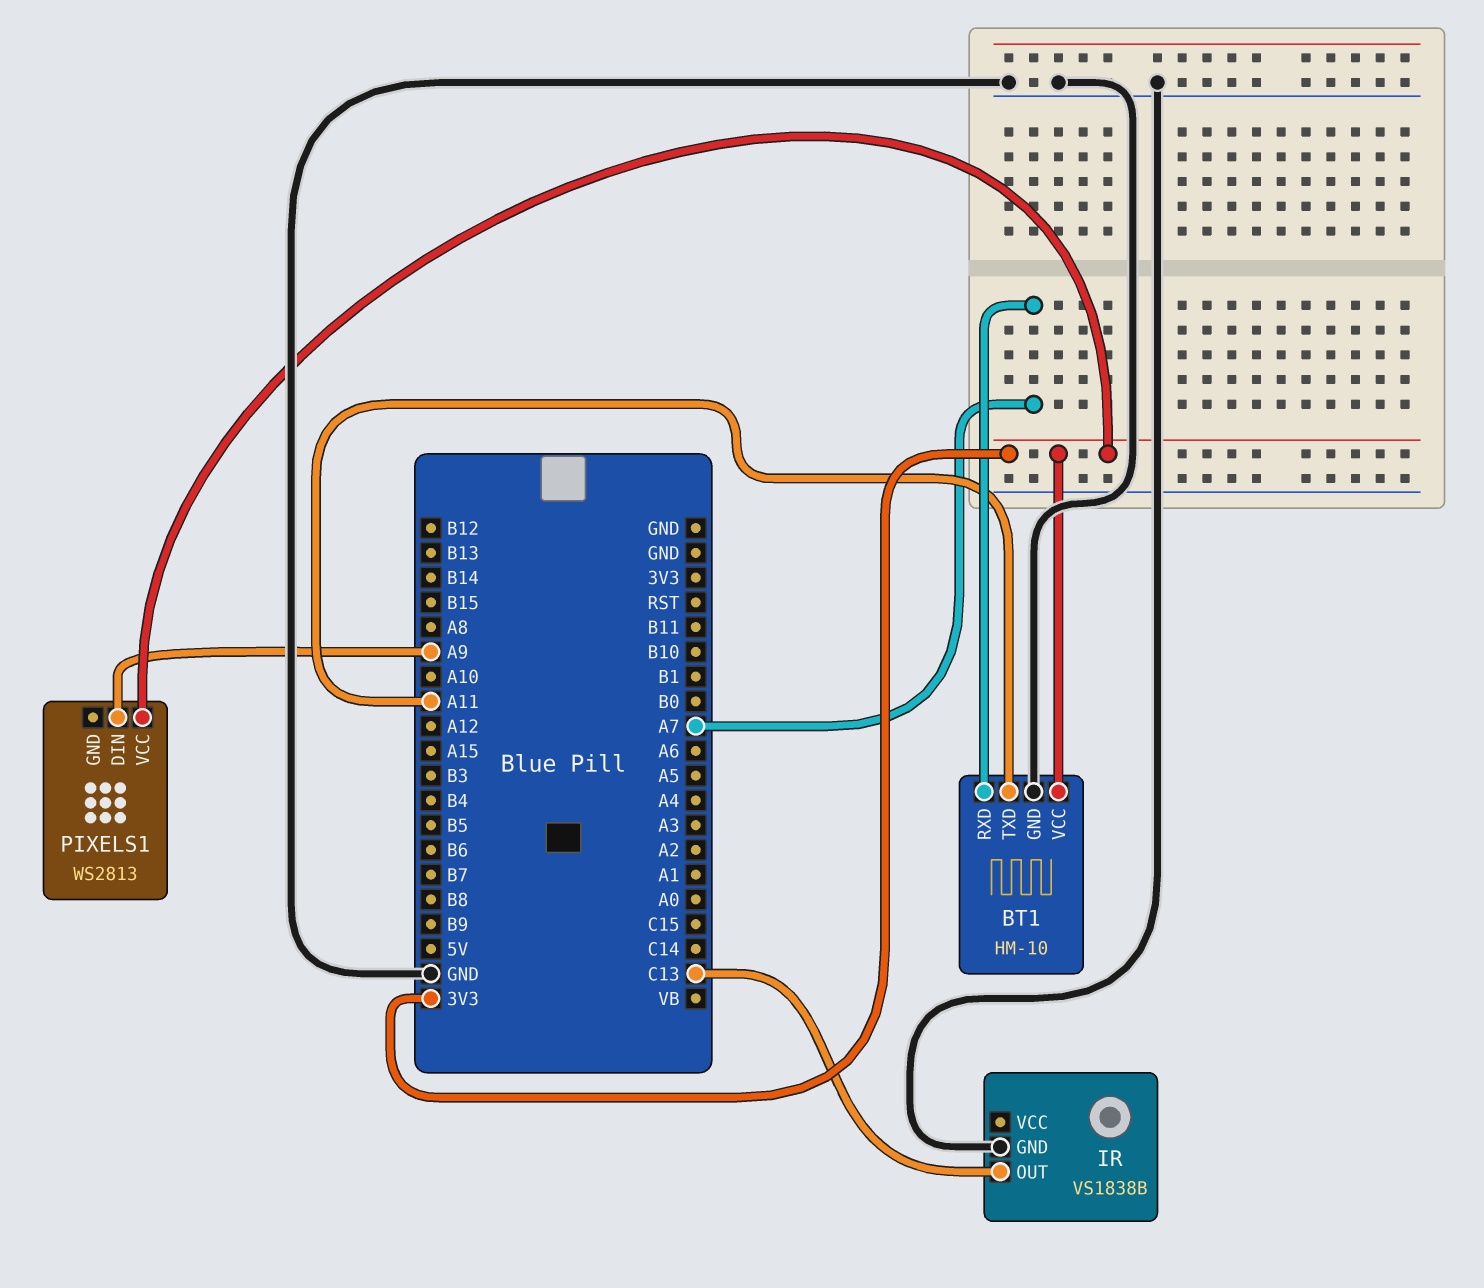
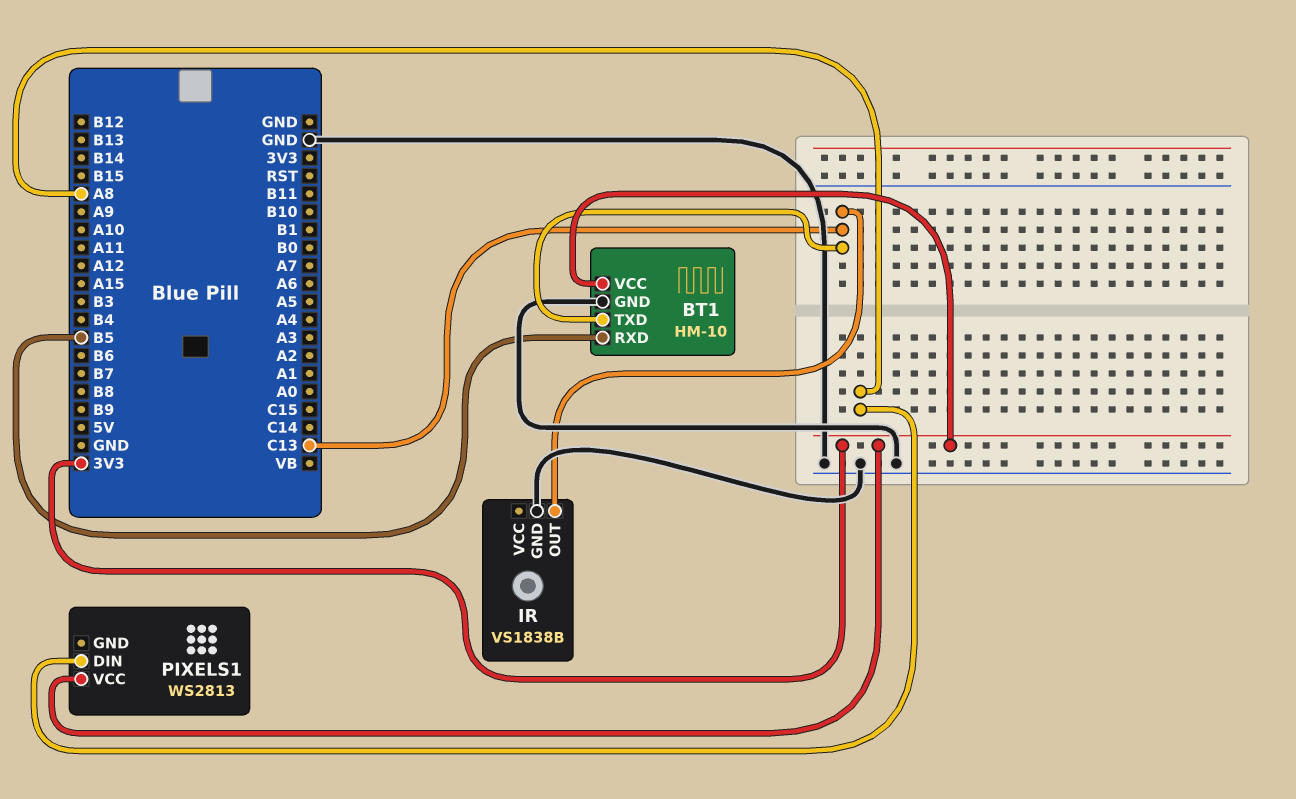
BT1 pin RXD: A7 -> B5
BT1 pin TXD: A11 -> C13
PIXELS1 pin DIN: A9 -> A8

